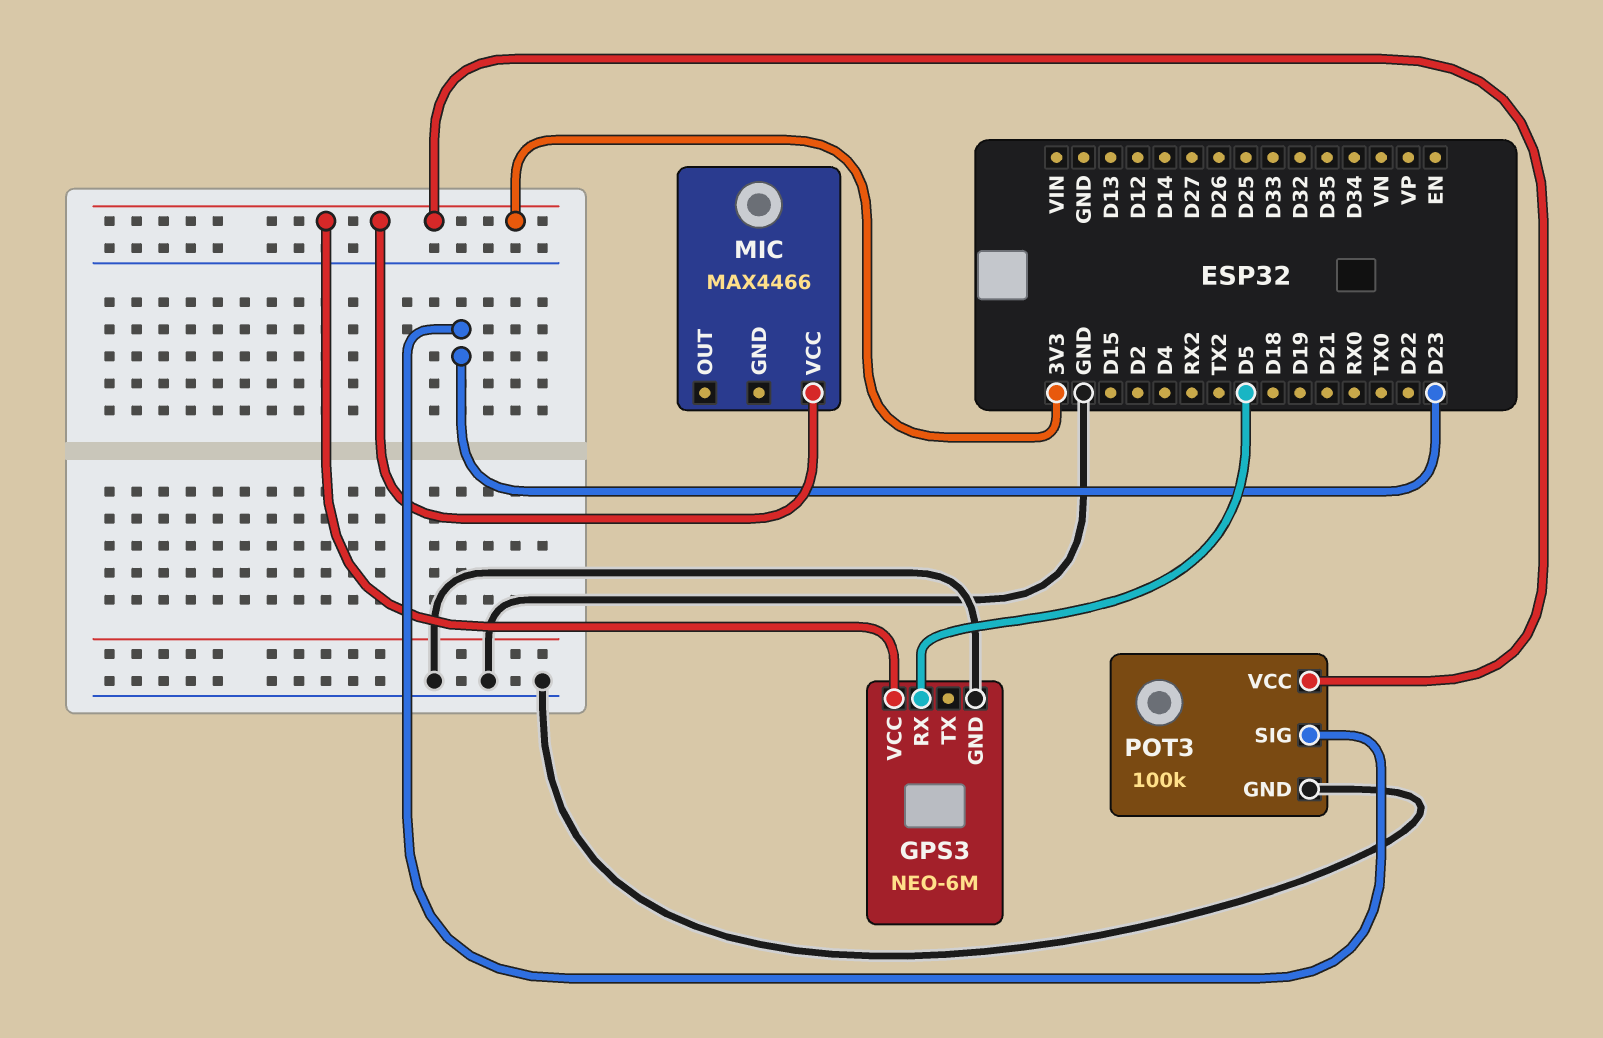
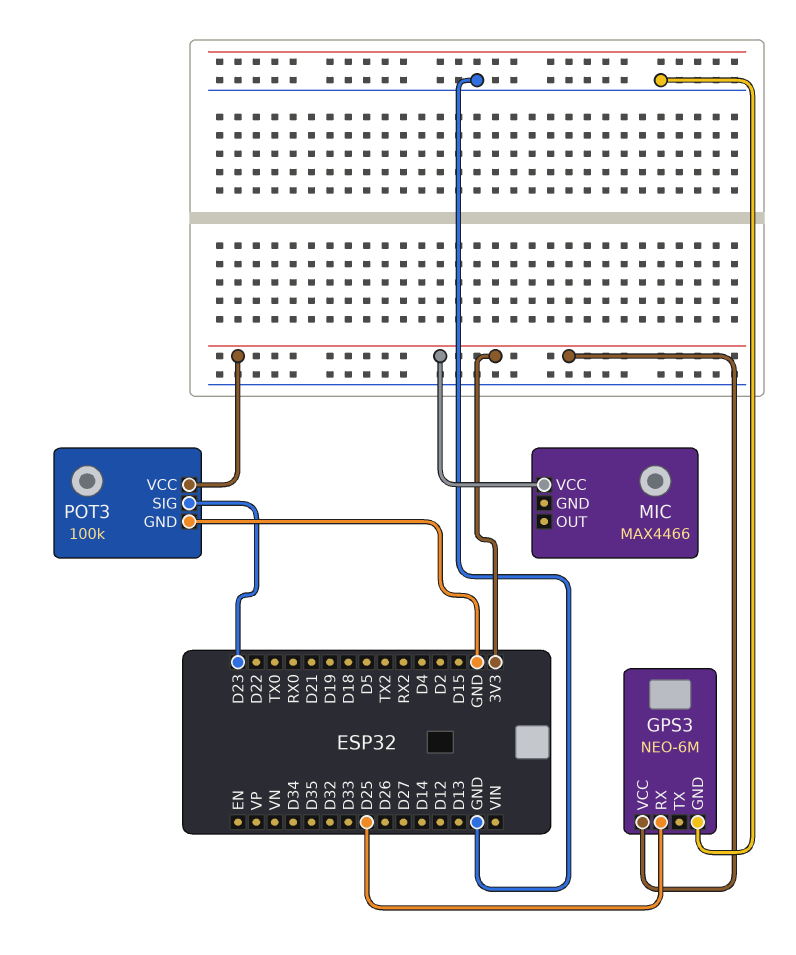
GPS3 pin RX: D5 -> D25

